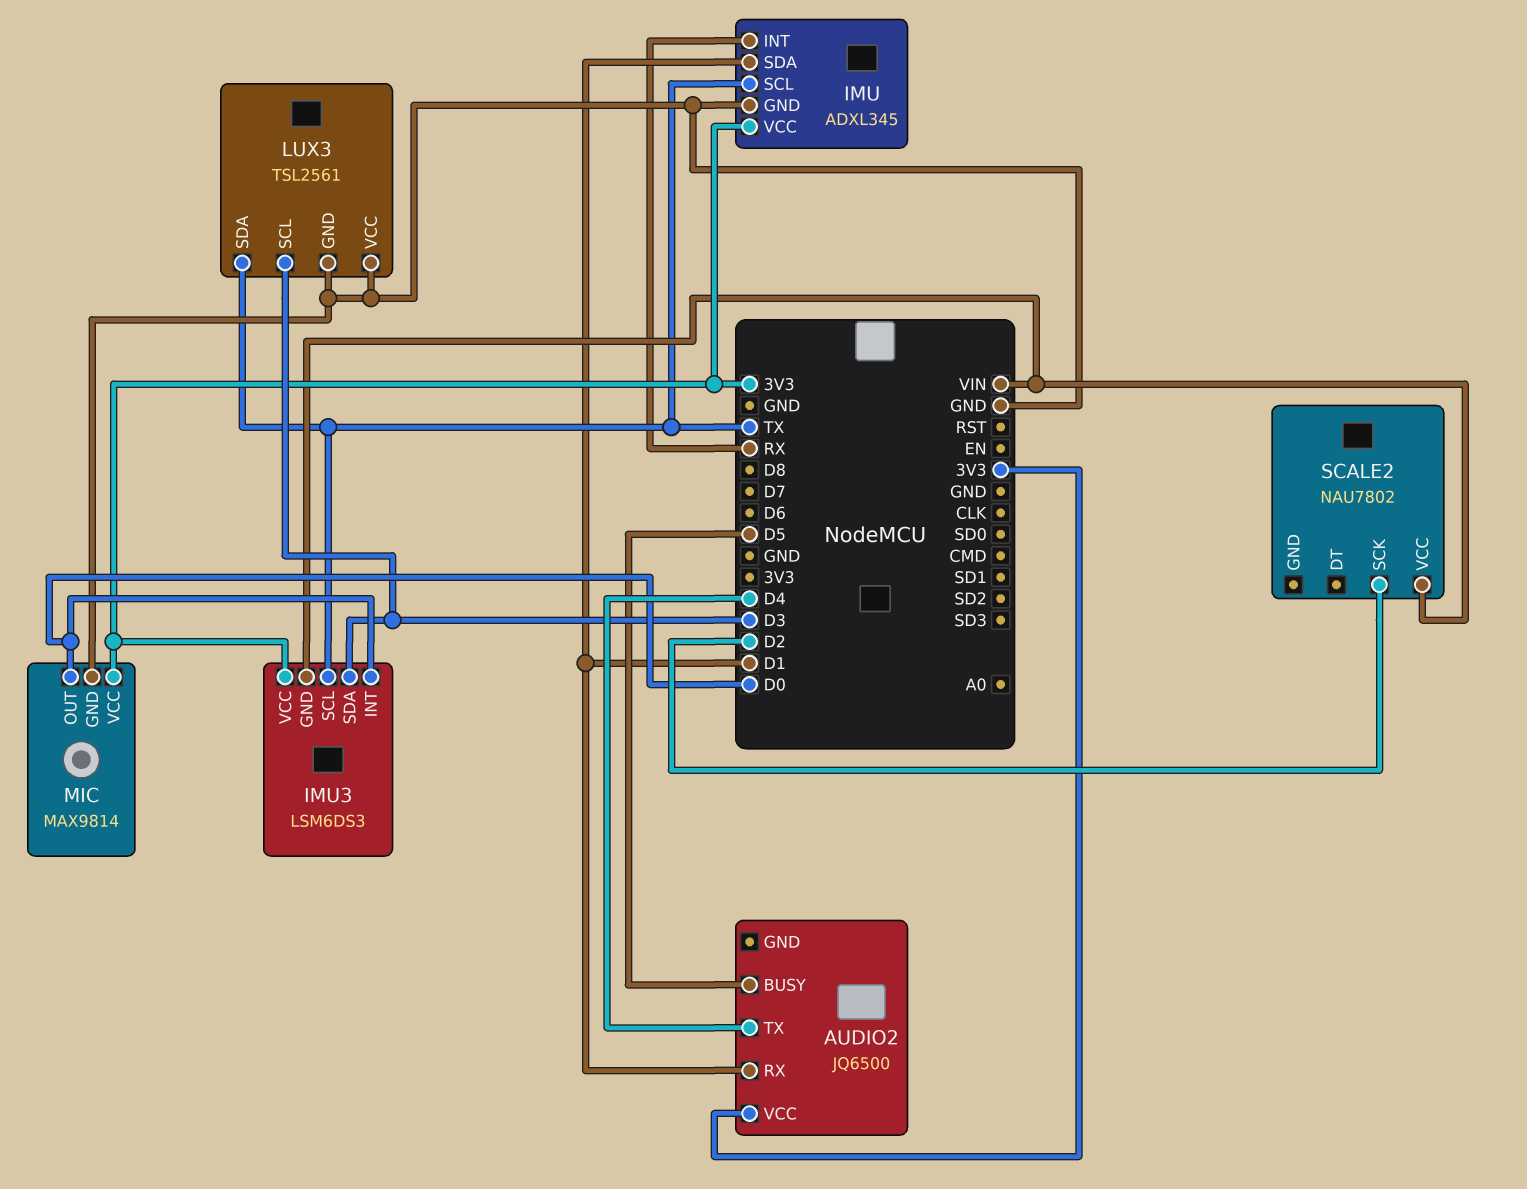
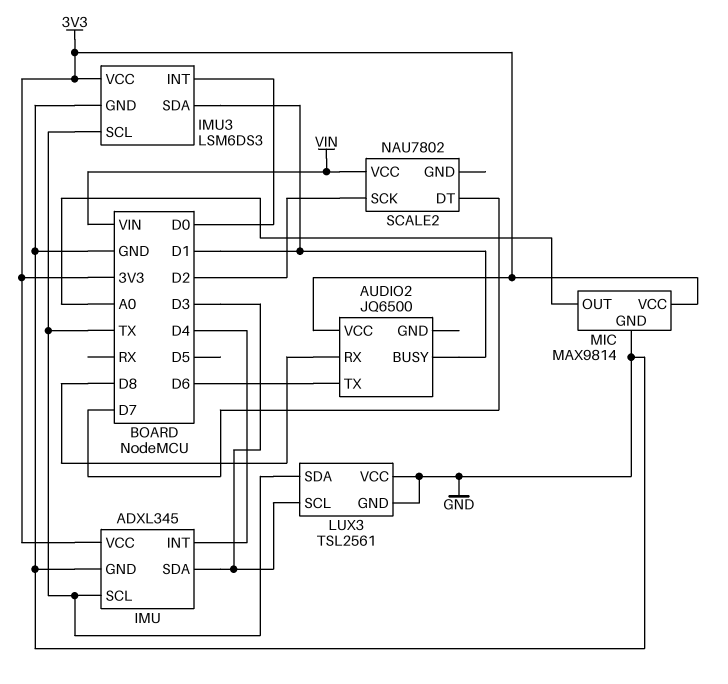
AUDIO2 pin BUSY: D5 -> D1
AUDIO2 pin RX: D1 -> D8
AUDIO2 pin TX: D4 -> D6
IMU pin INT: RX -> D4
IMU pin SDA: D1 -> D3
IMU3 pin GND: VIN -> GND
IMU3 pin SDA: D3 -> D1
MIC pin OUT: D0 -> A0
SCALE2 pin DT: none -> D7

